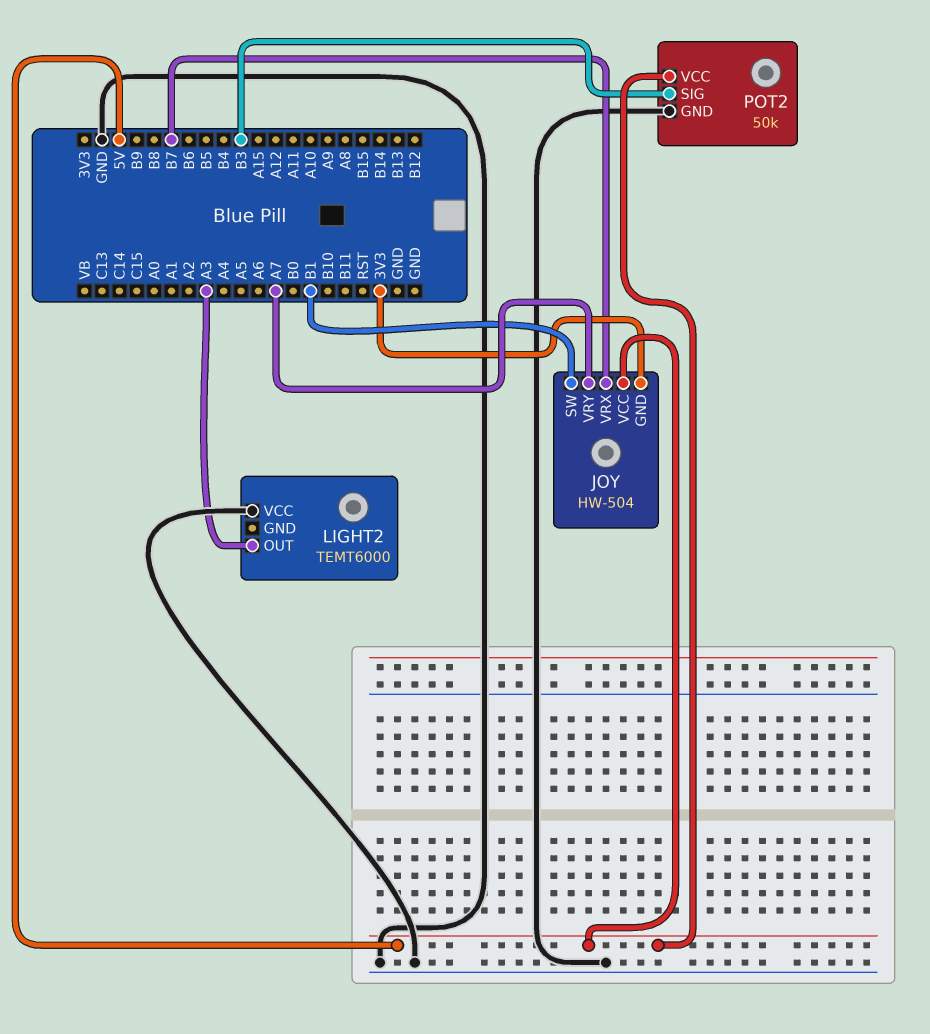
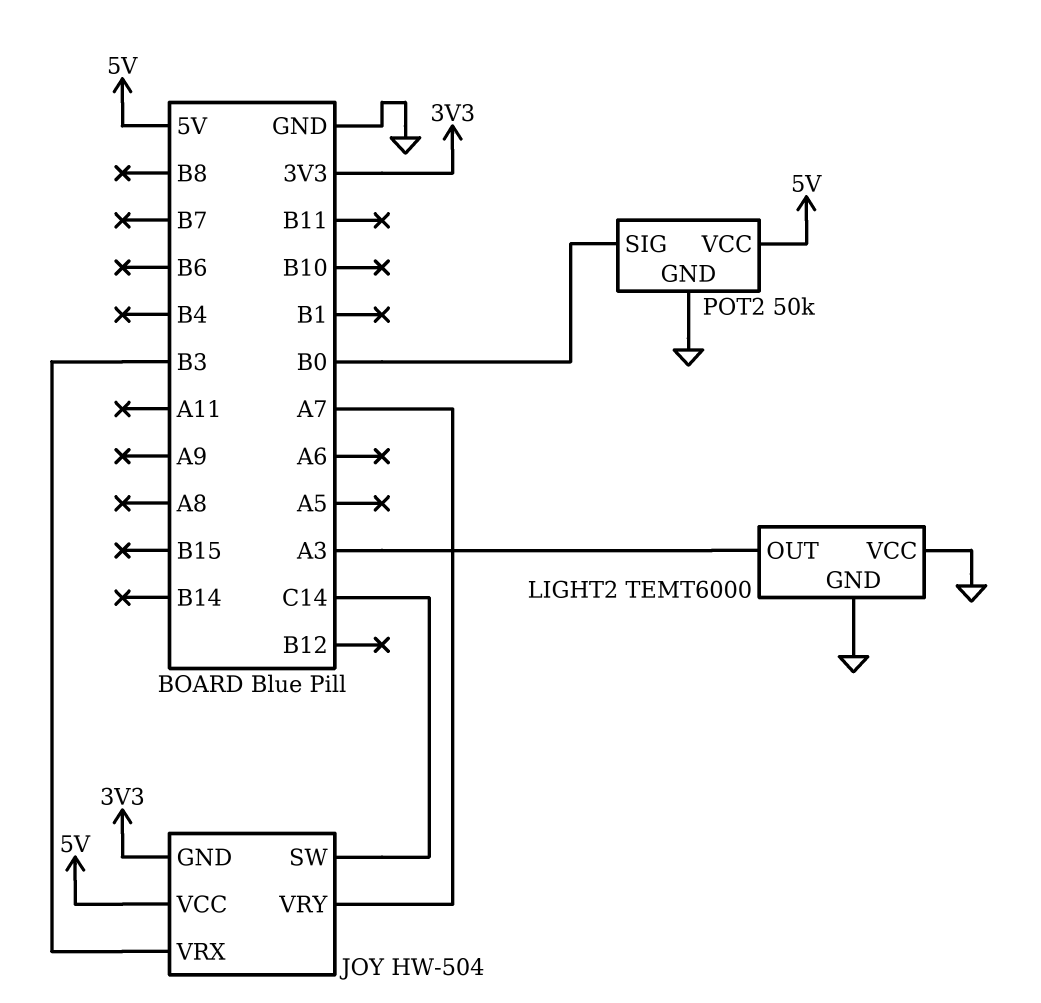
JOY pin SW: B1 -> C14
JOY pin VRX: B7 -> B3
LIGHT2 pin GND: none -> GND
POT2 pin SIG: B3 -> B0

